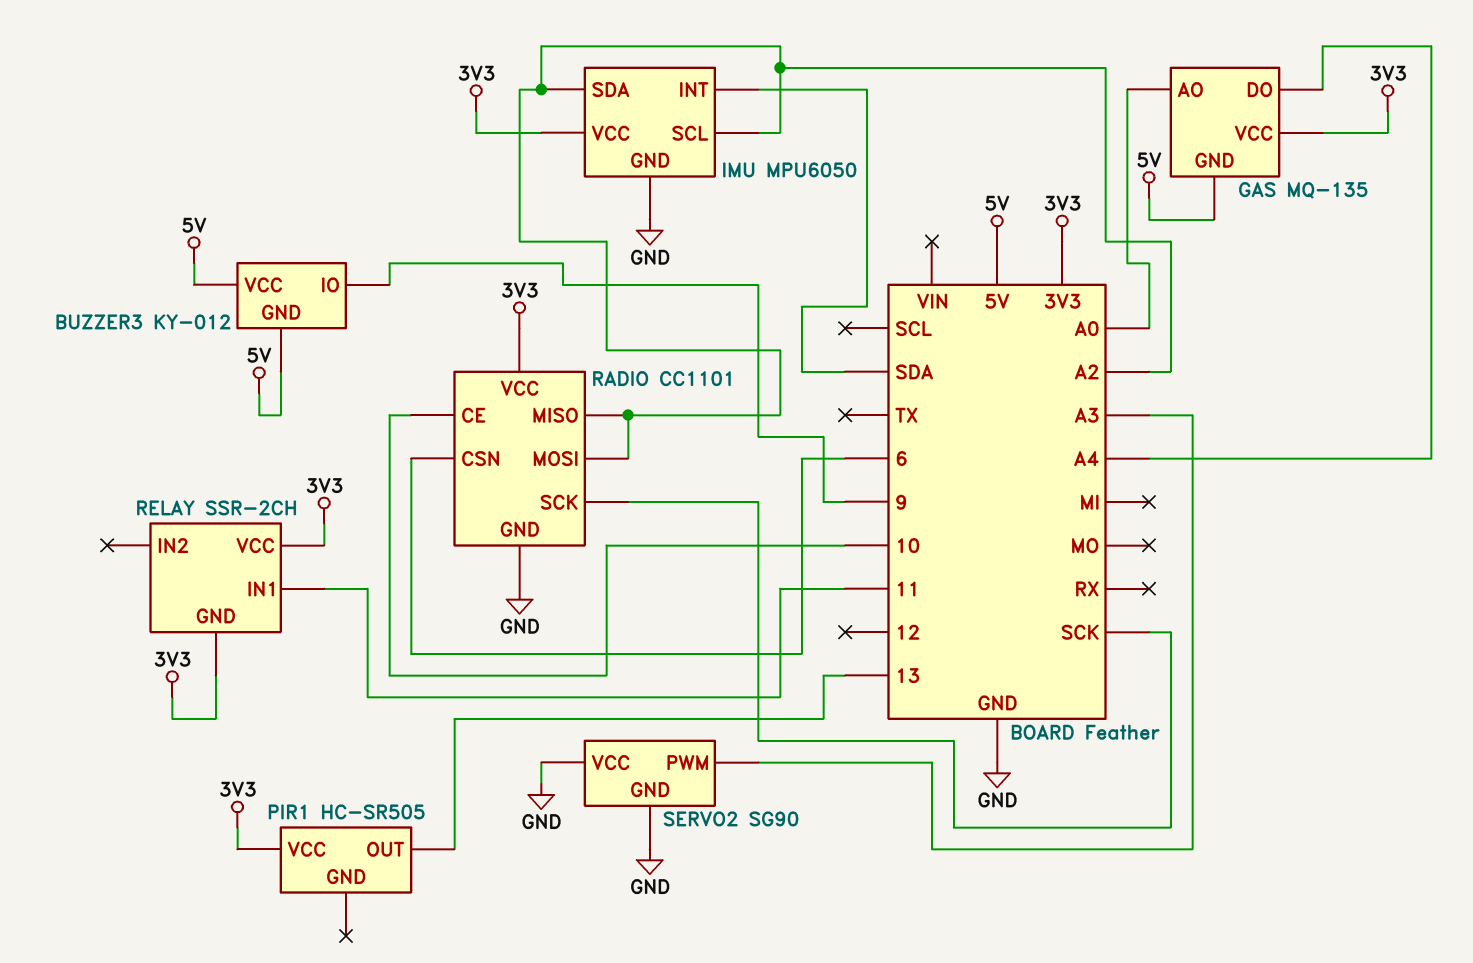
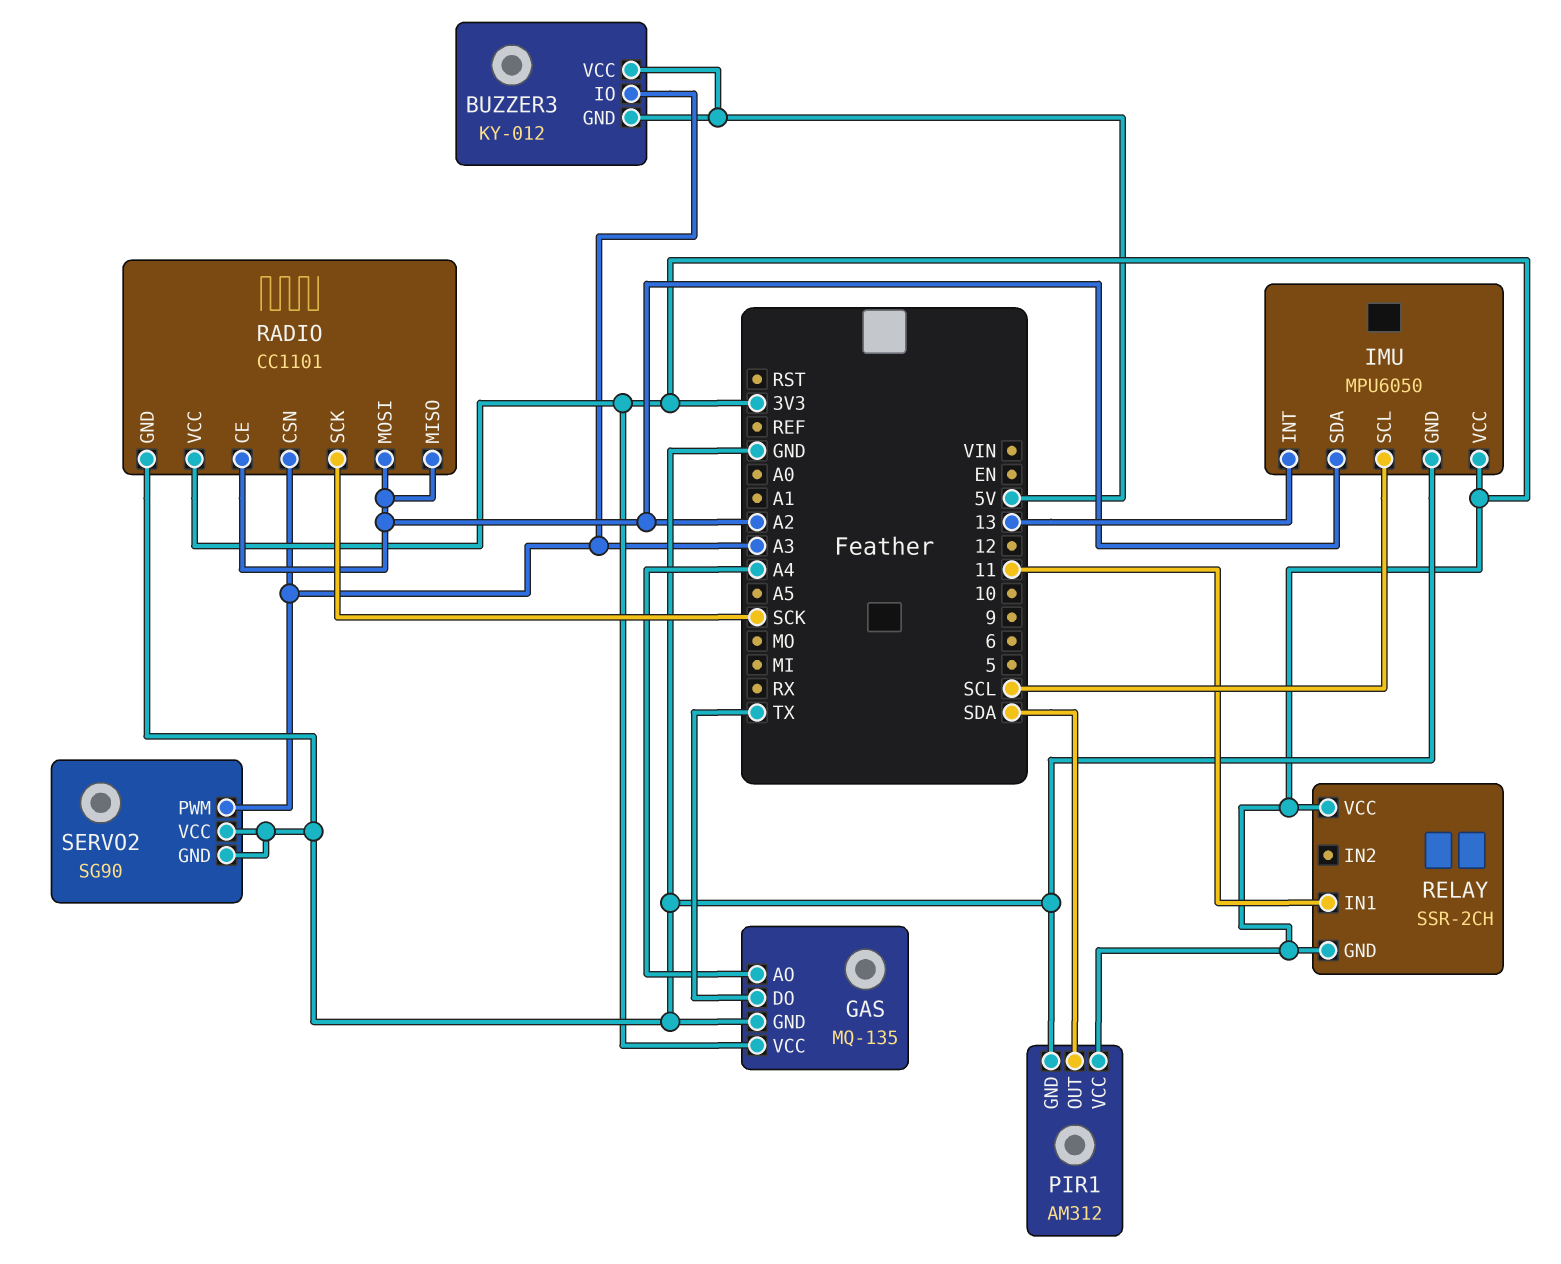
BUZZER3 pin IO: 9 -> A3
GAS pin AO: A0 -> A4
GAS pin DO: A4 -> TX
GAS pin GND: 5V -> GND
IMU pin INT: SDA -> 13
IMU pin SCL: A2 -> SCL
PIR1: HC-SR505 -> AM312
PIR1 pin GND: none -> GND
PIR1 pin OUT: 13 -> SDA
RADIO pin CE: 10 -> A2
RADIO pin CSN: 6 -> A3

